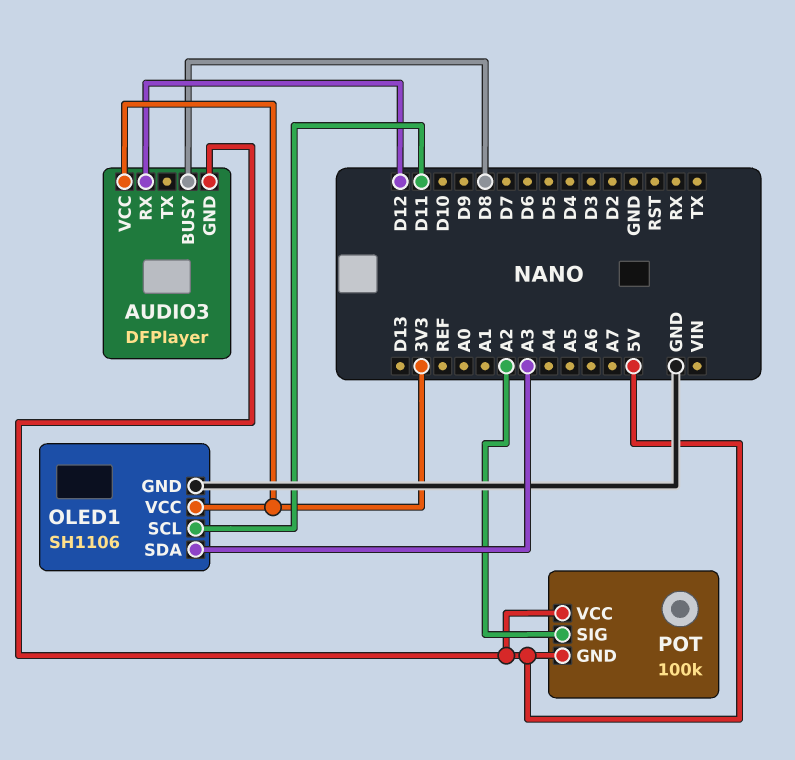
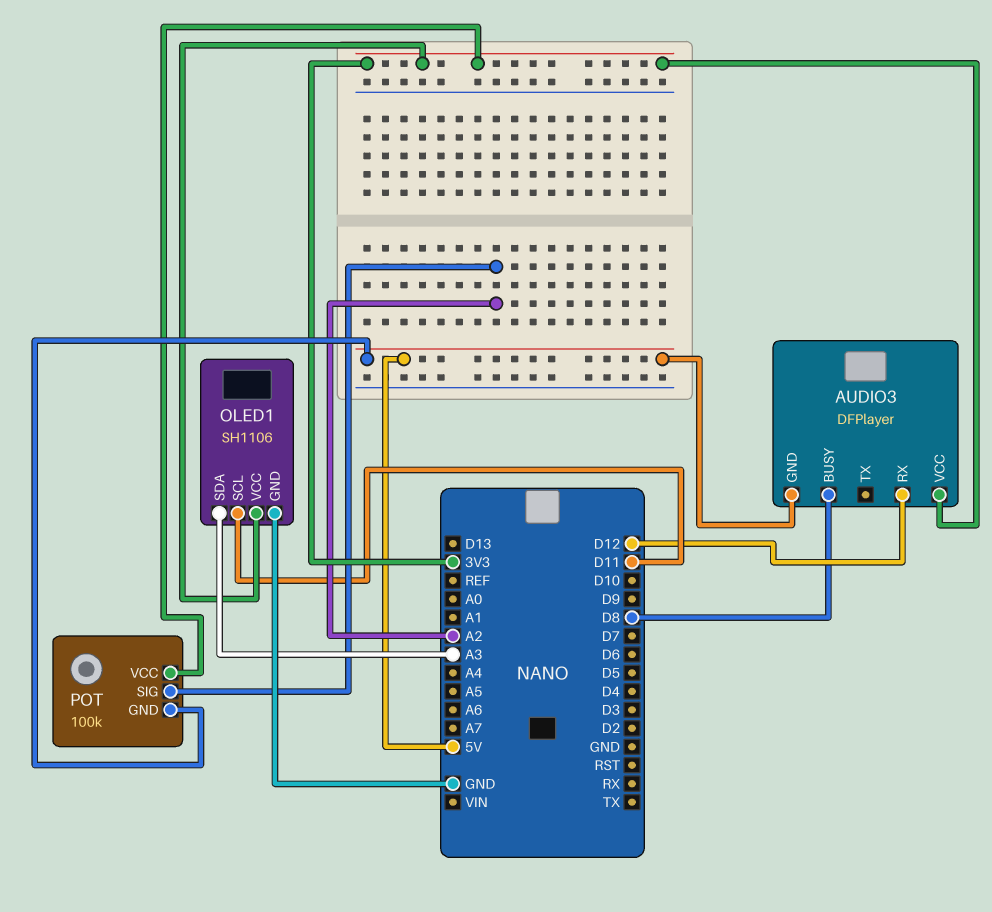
POT pin VCC: 5V -> 3V3

